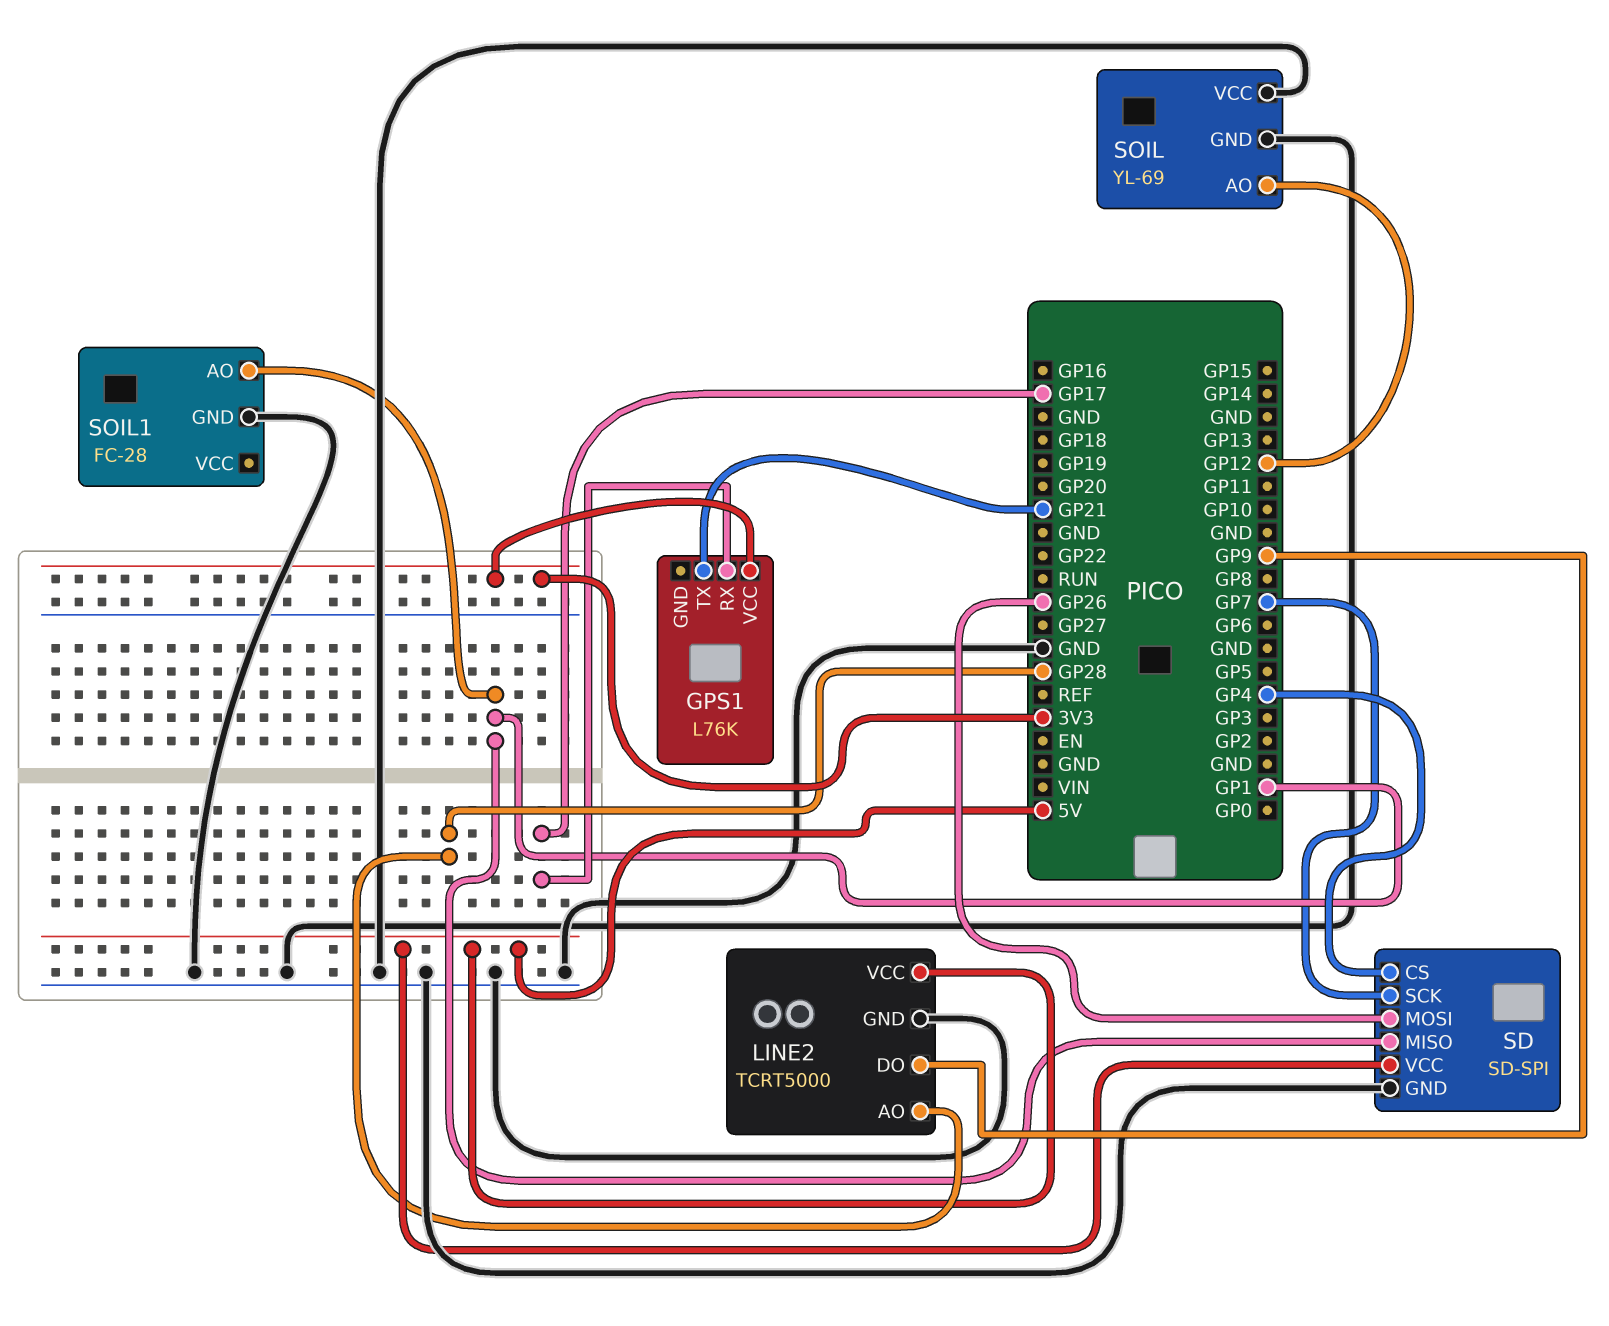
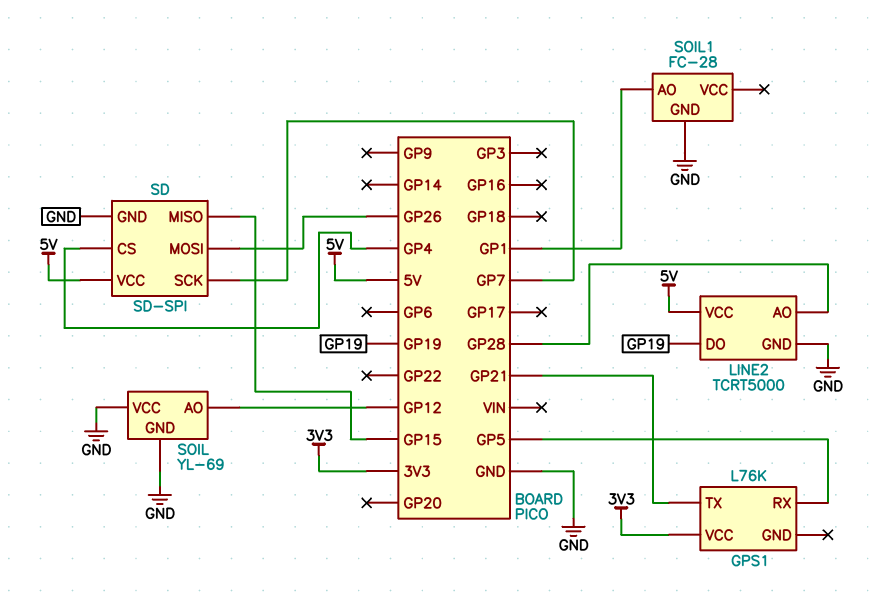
GPS1 pin RX: GP17 -> GP5
LINE2 pin DO: GP9 -> GP19
SD pin MISO: GP1 -> GP15

